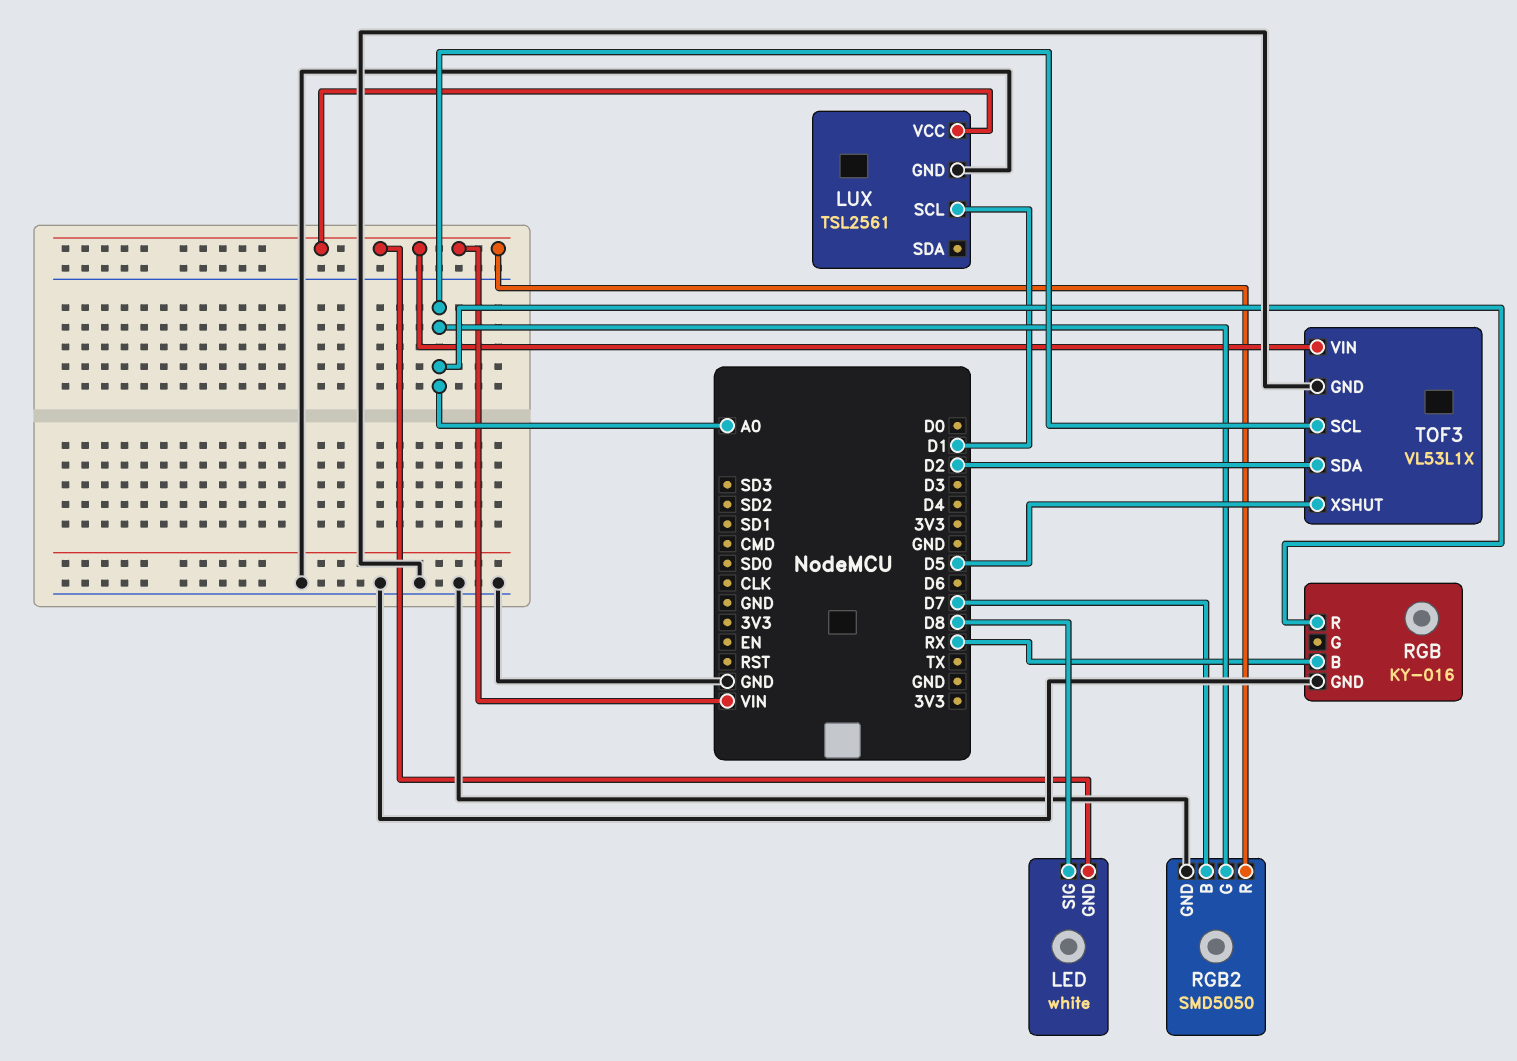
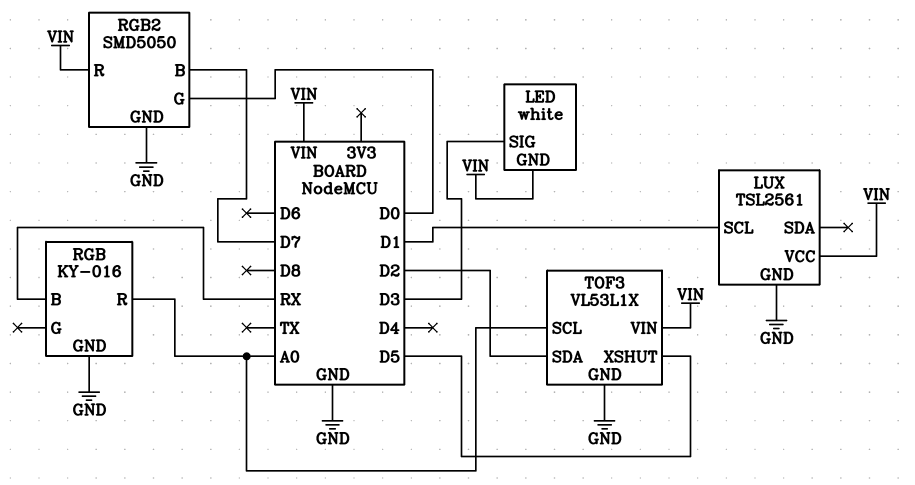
LED pin SIG: D8 -> D3
RGB2 pin G: A0 -> D0

